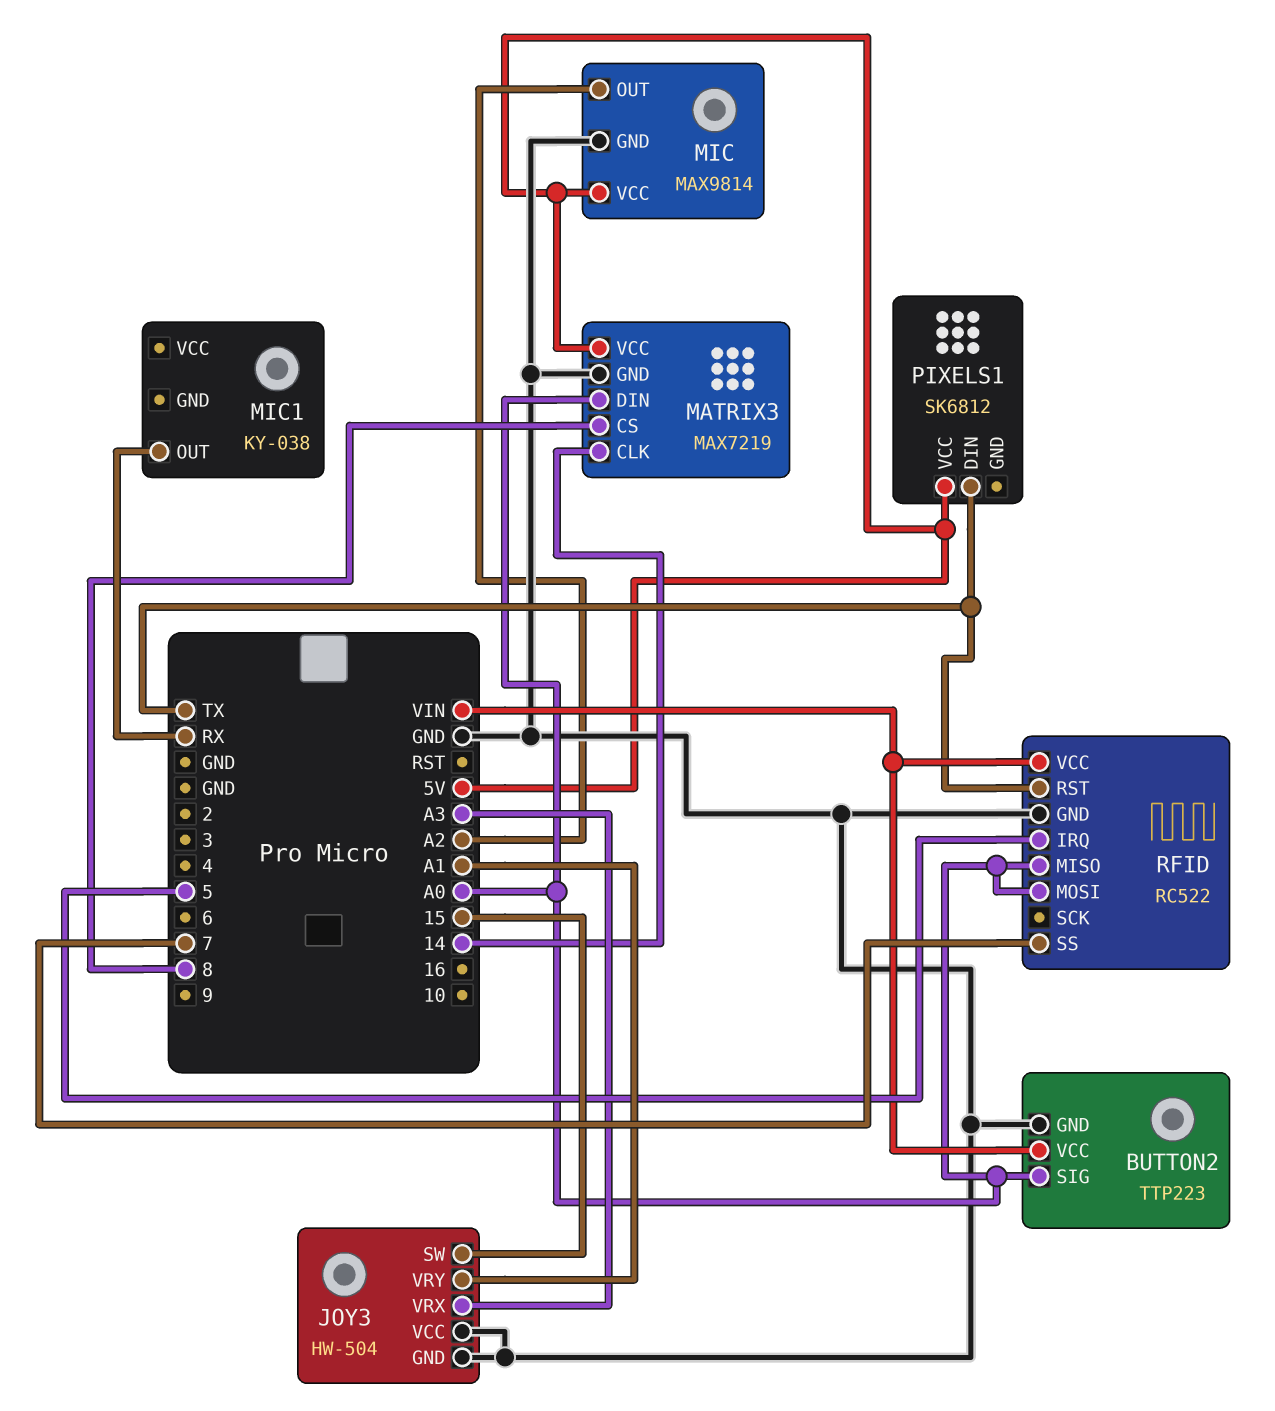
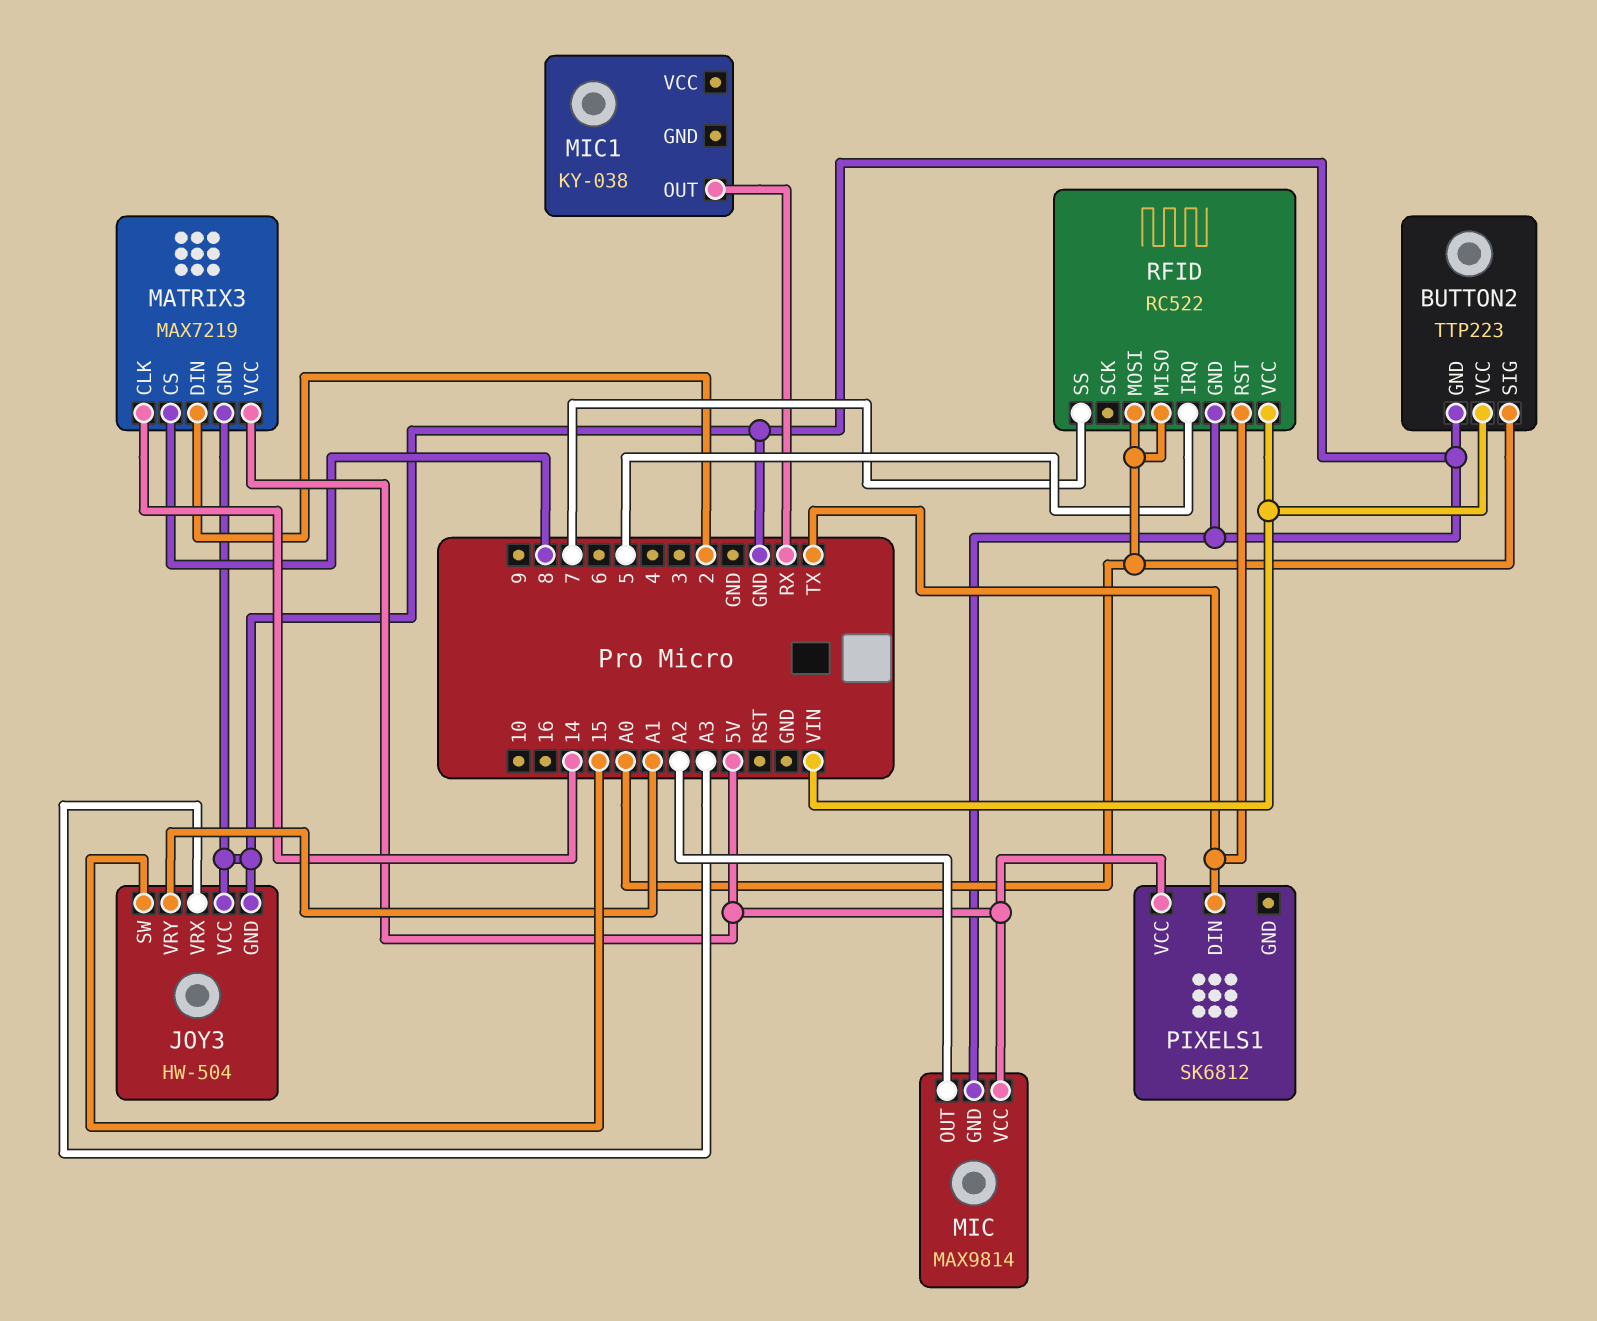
MATRIX3 pin DIN: A0 -> 2

